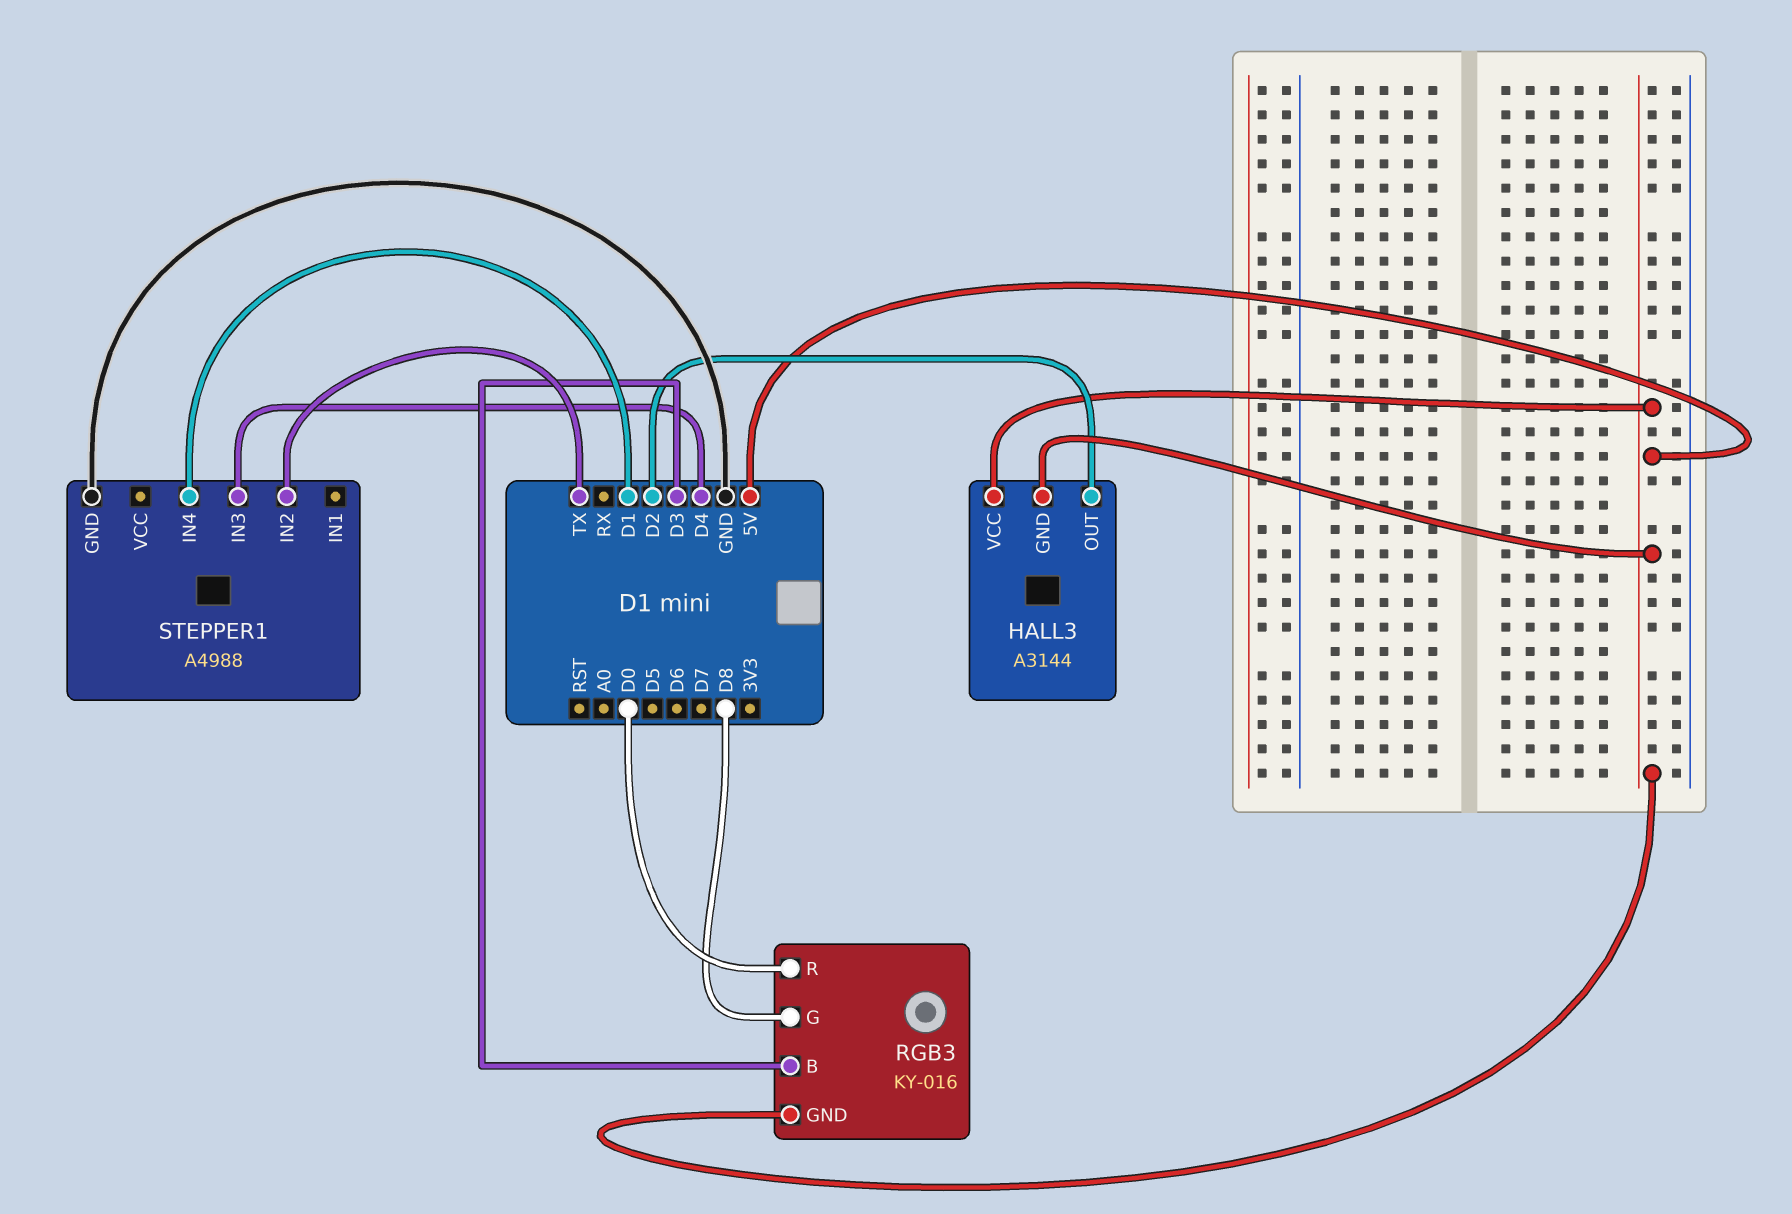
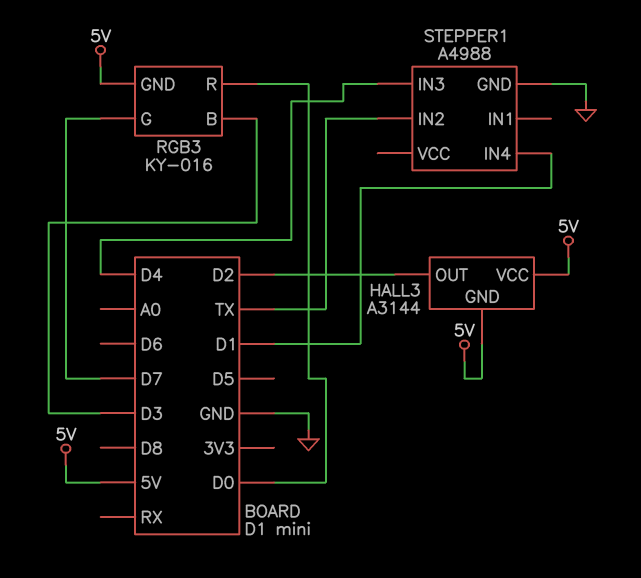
RGB3 pin G: D8 -> D7

